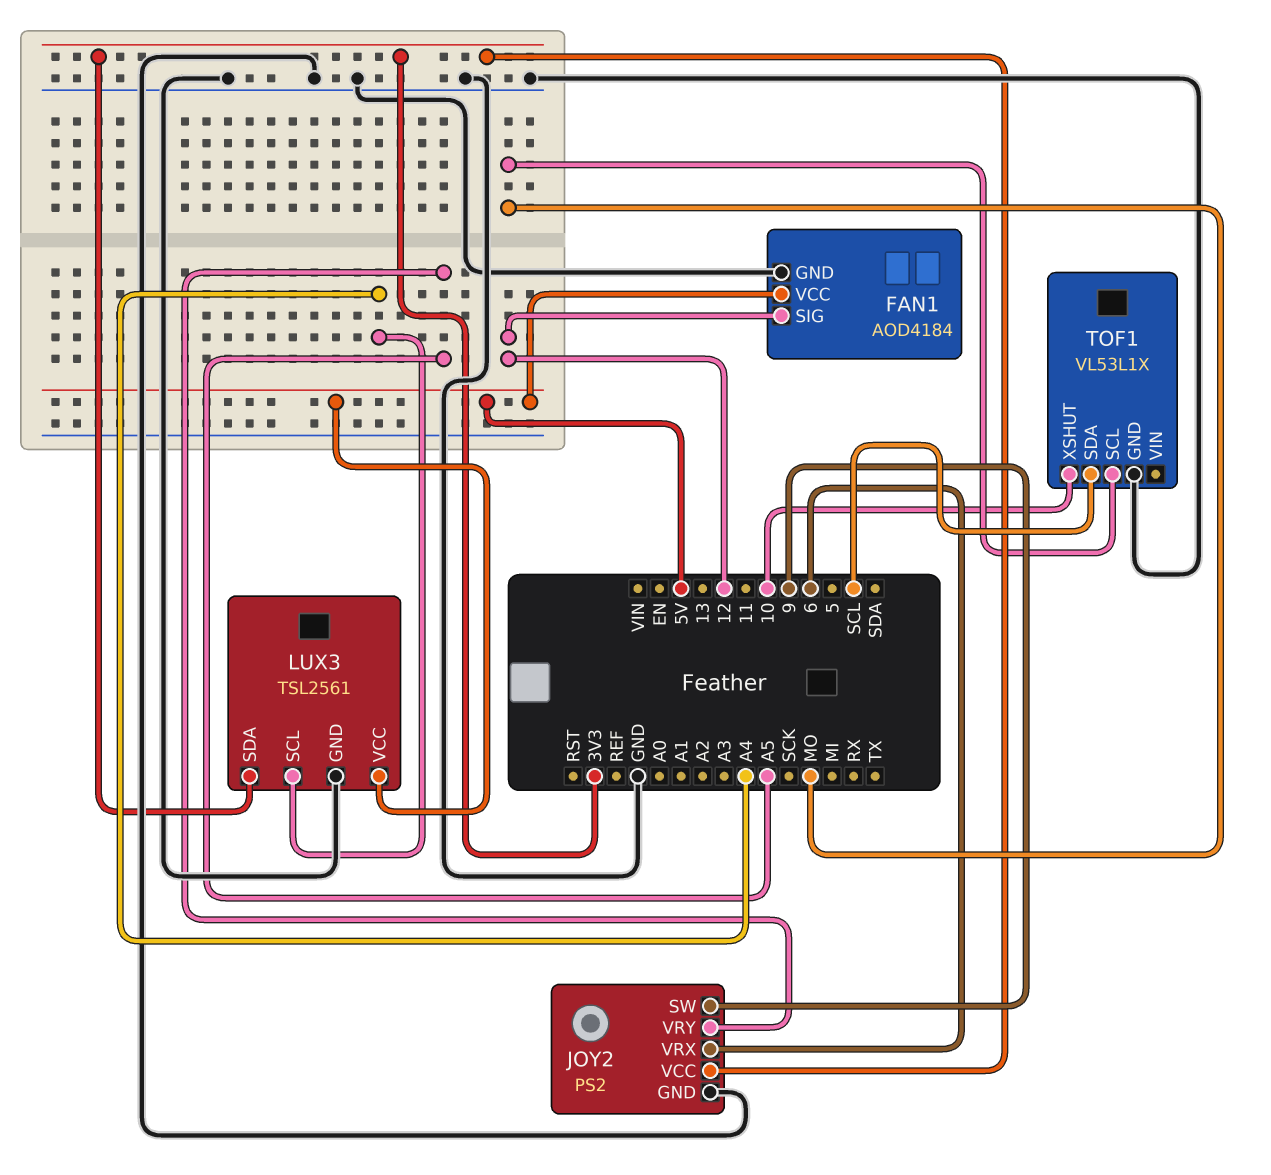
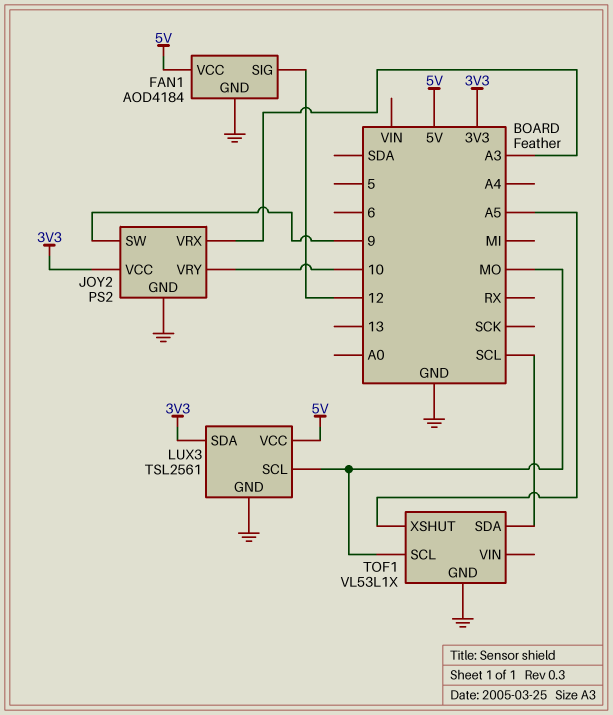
JOY2 pin VRX: 6 -> A3
JOY2 pin VRY: A5 -> 10
LUX3 pin SCL: A4 -> MO
TOF1 pin XSHUT: 10 -> A5

